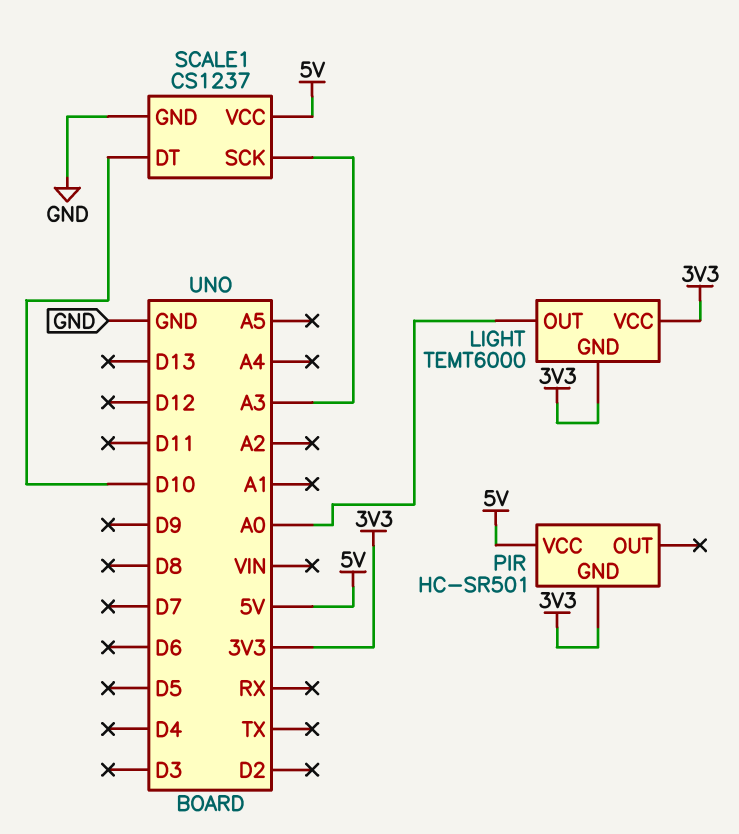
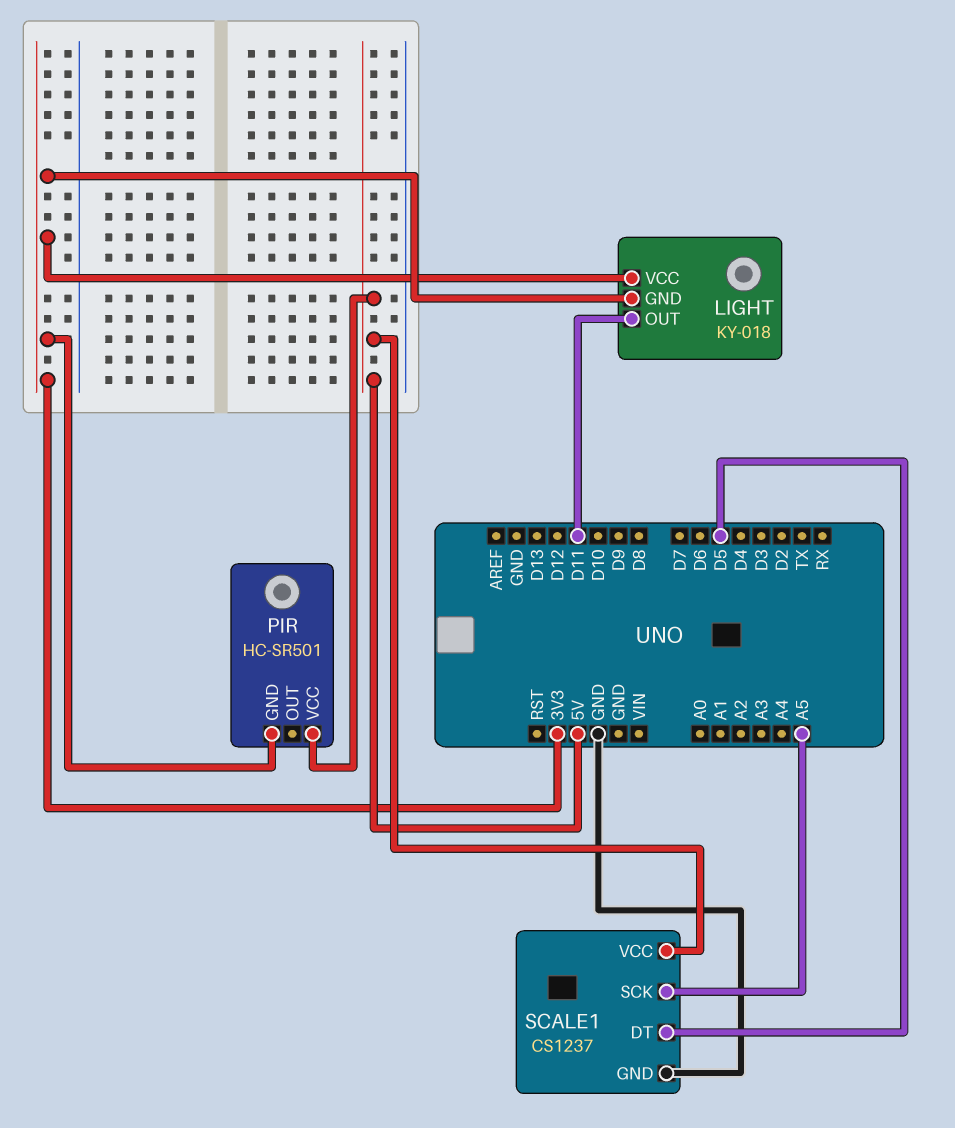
LIGHT: TEMT6000 -> KY-018
LIGHT pin OUT: A0 -> D11
SCALE1 pin DT: D10 -> D5
SCALE1 pin SCK: A3 -> A5

